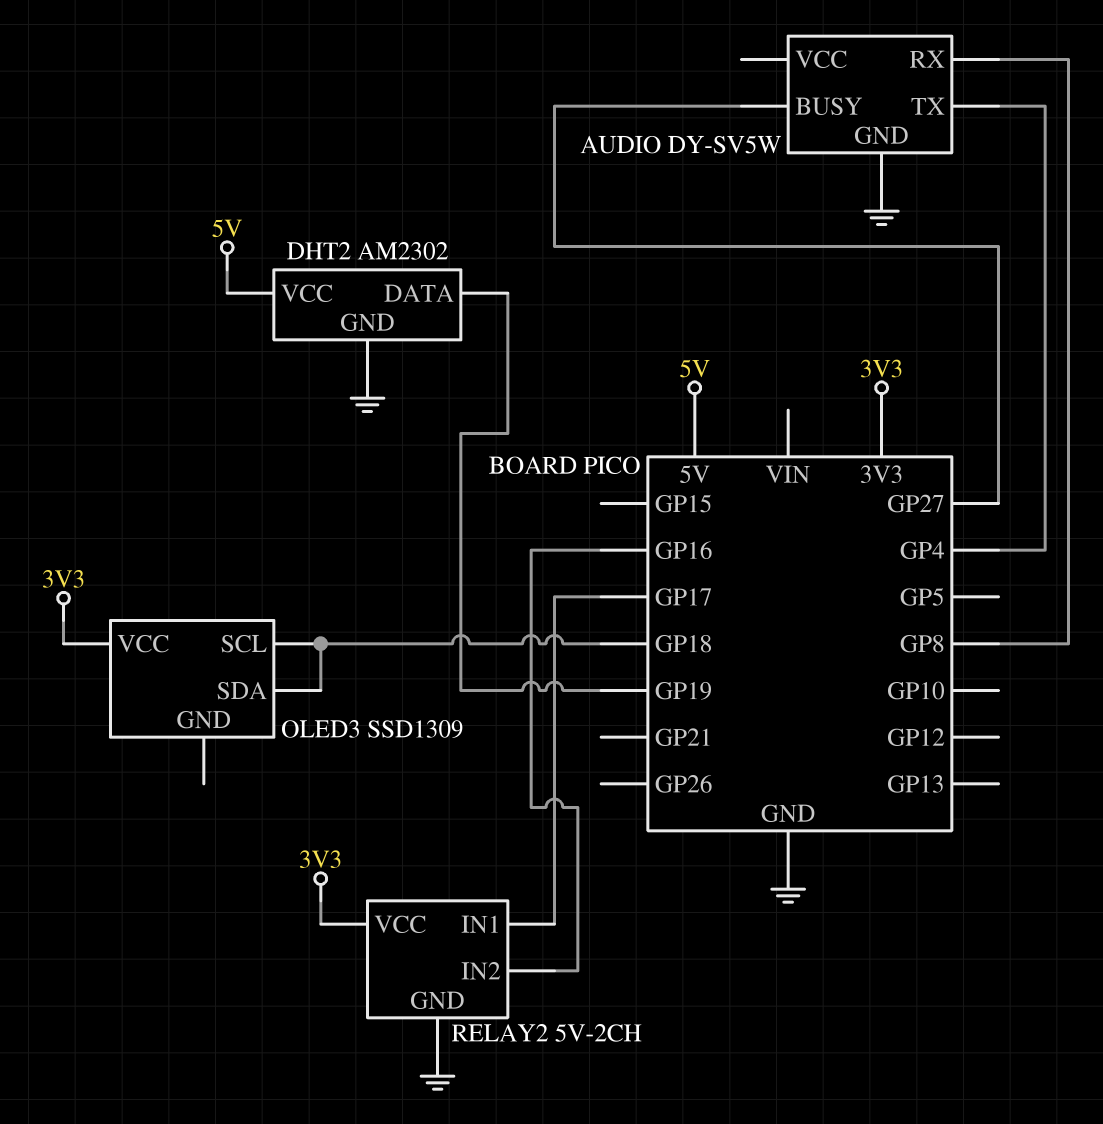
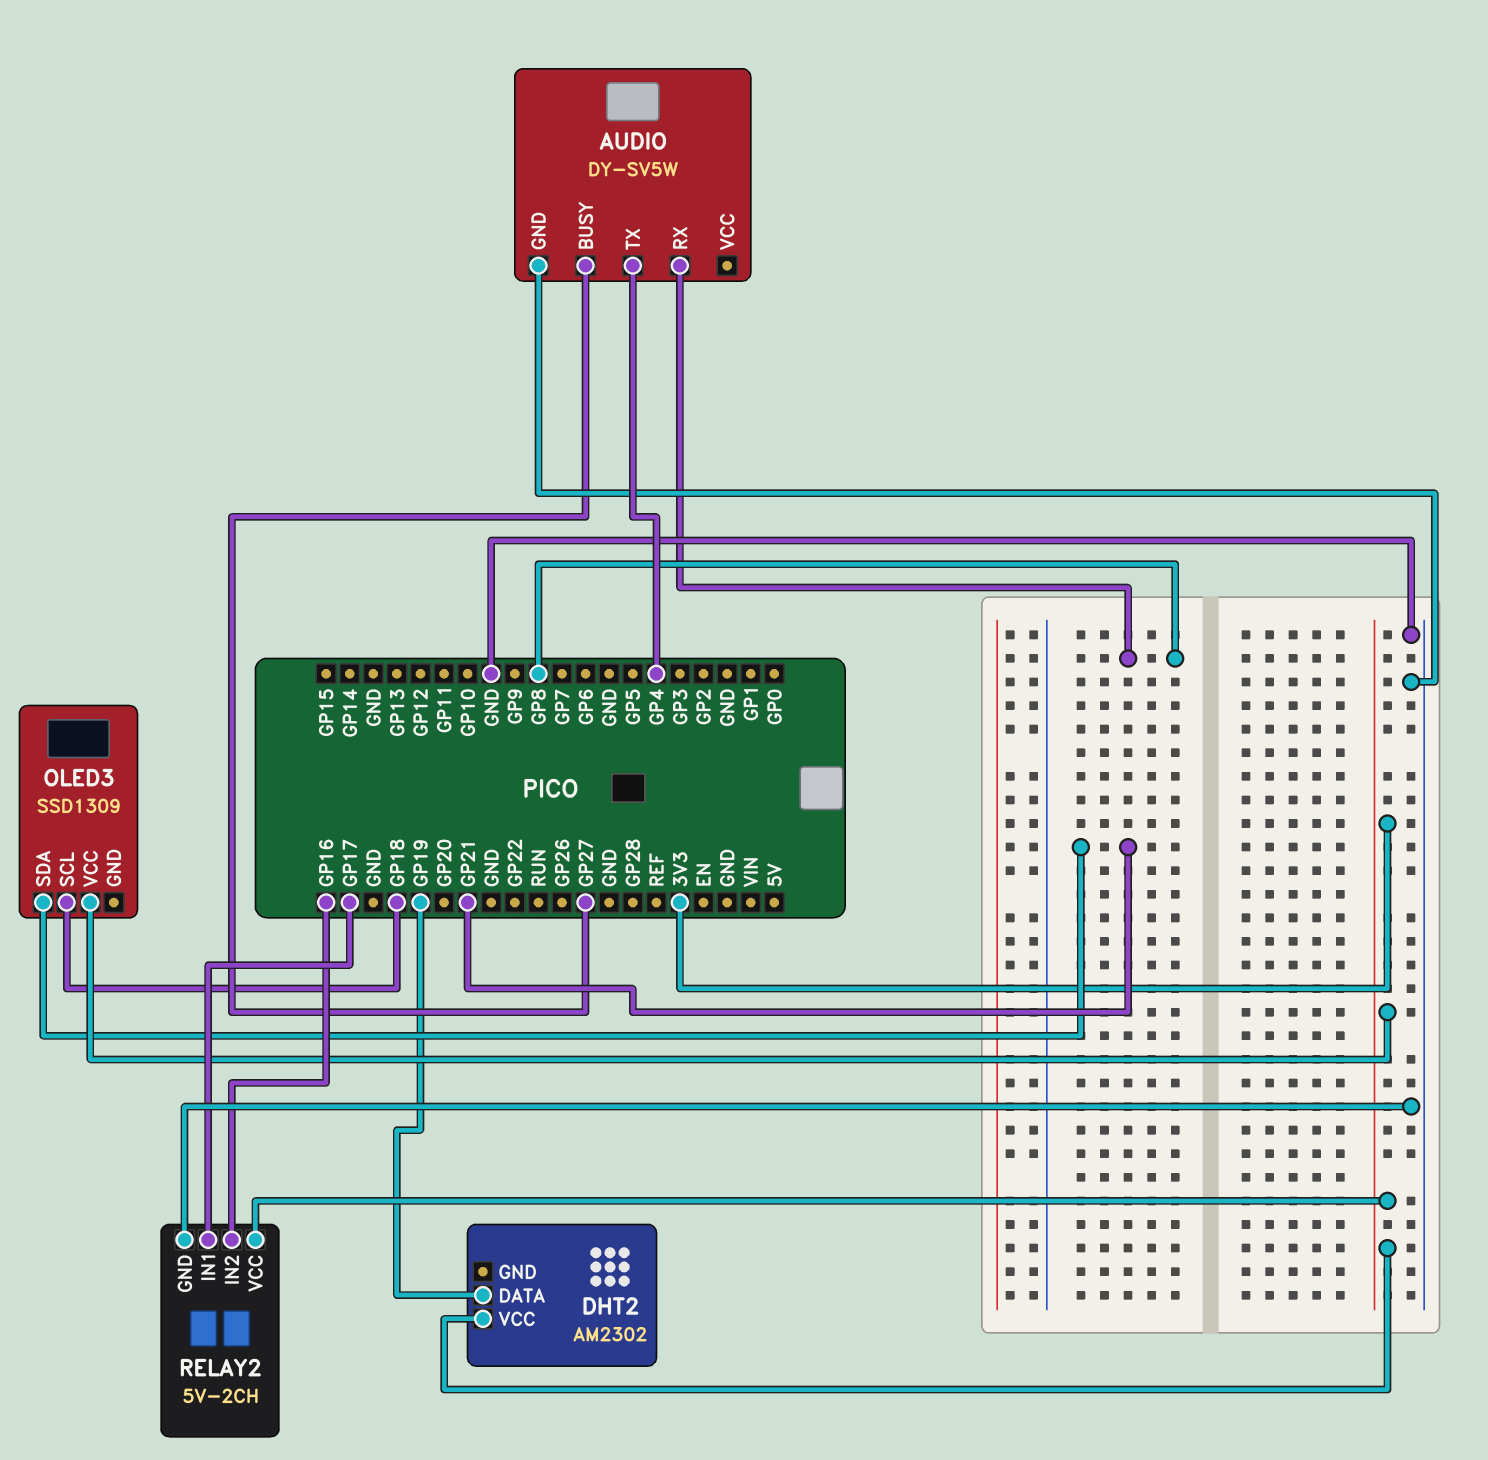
DHT2 pin GND: GND -> none
DHT2 pin VCC: 5V -> 3V3
OLED3 pin SDA: GP18 -> GP21

